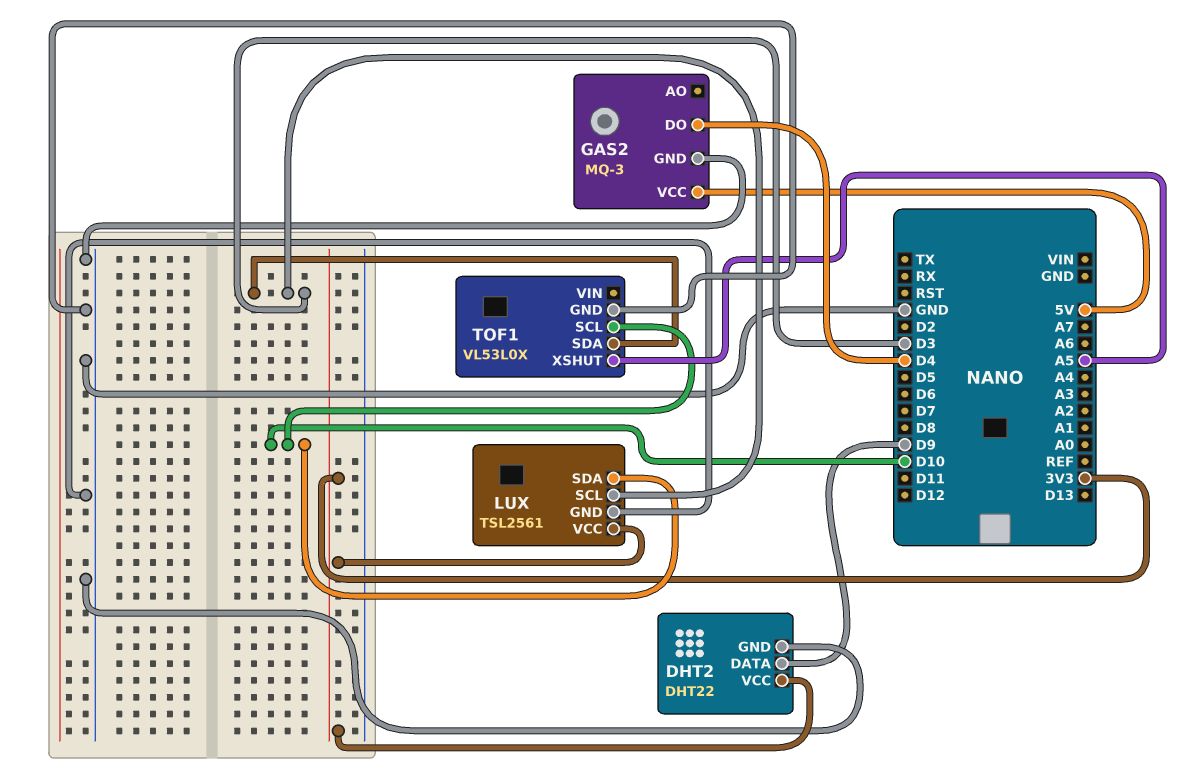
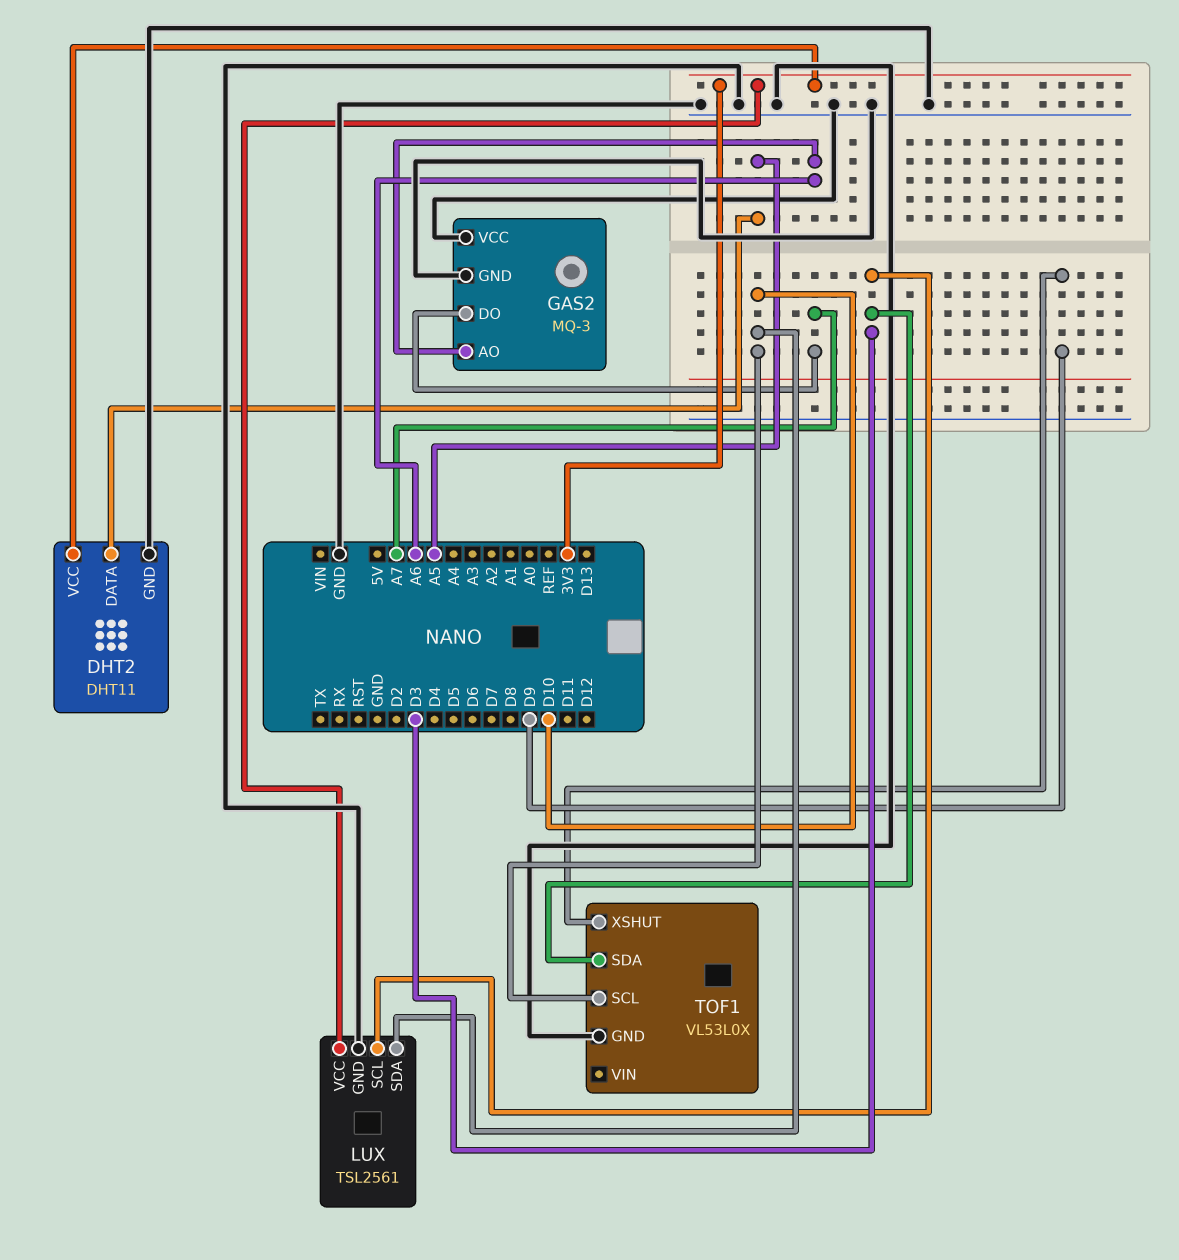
DHT2: DHT22 -> DHT11
DHT2 pin DATA: D9 -> A5
GAS2 pin AO: none -> A6
GAS2 pin DO: D4 -> A7
GAS2 pin VCC: 5V -> GND
TOF1 pin XSHUT: A5 -> D9

